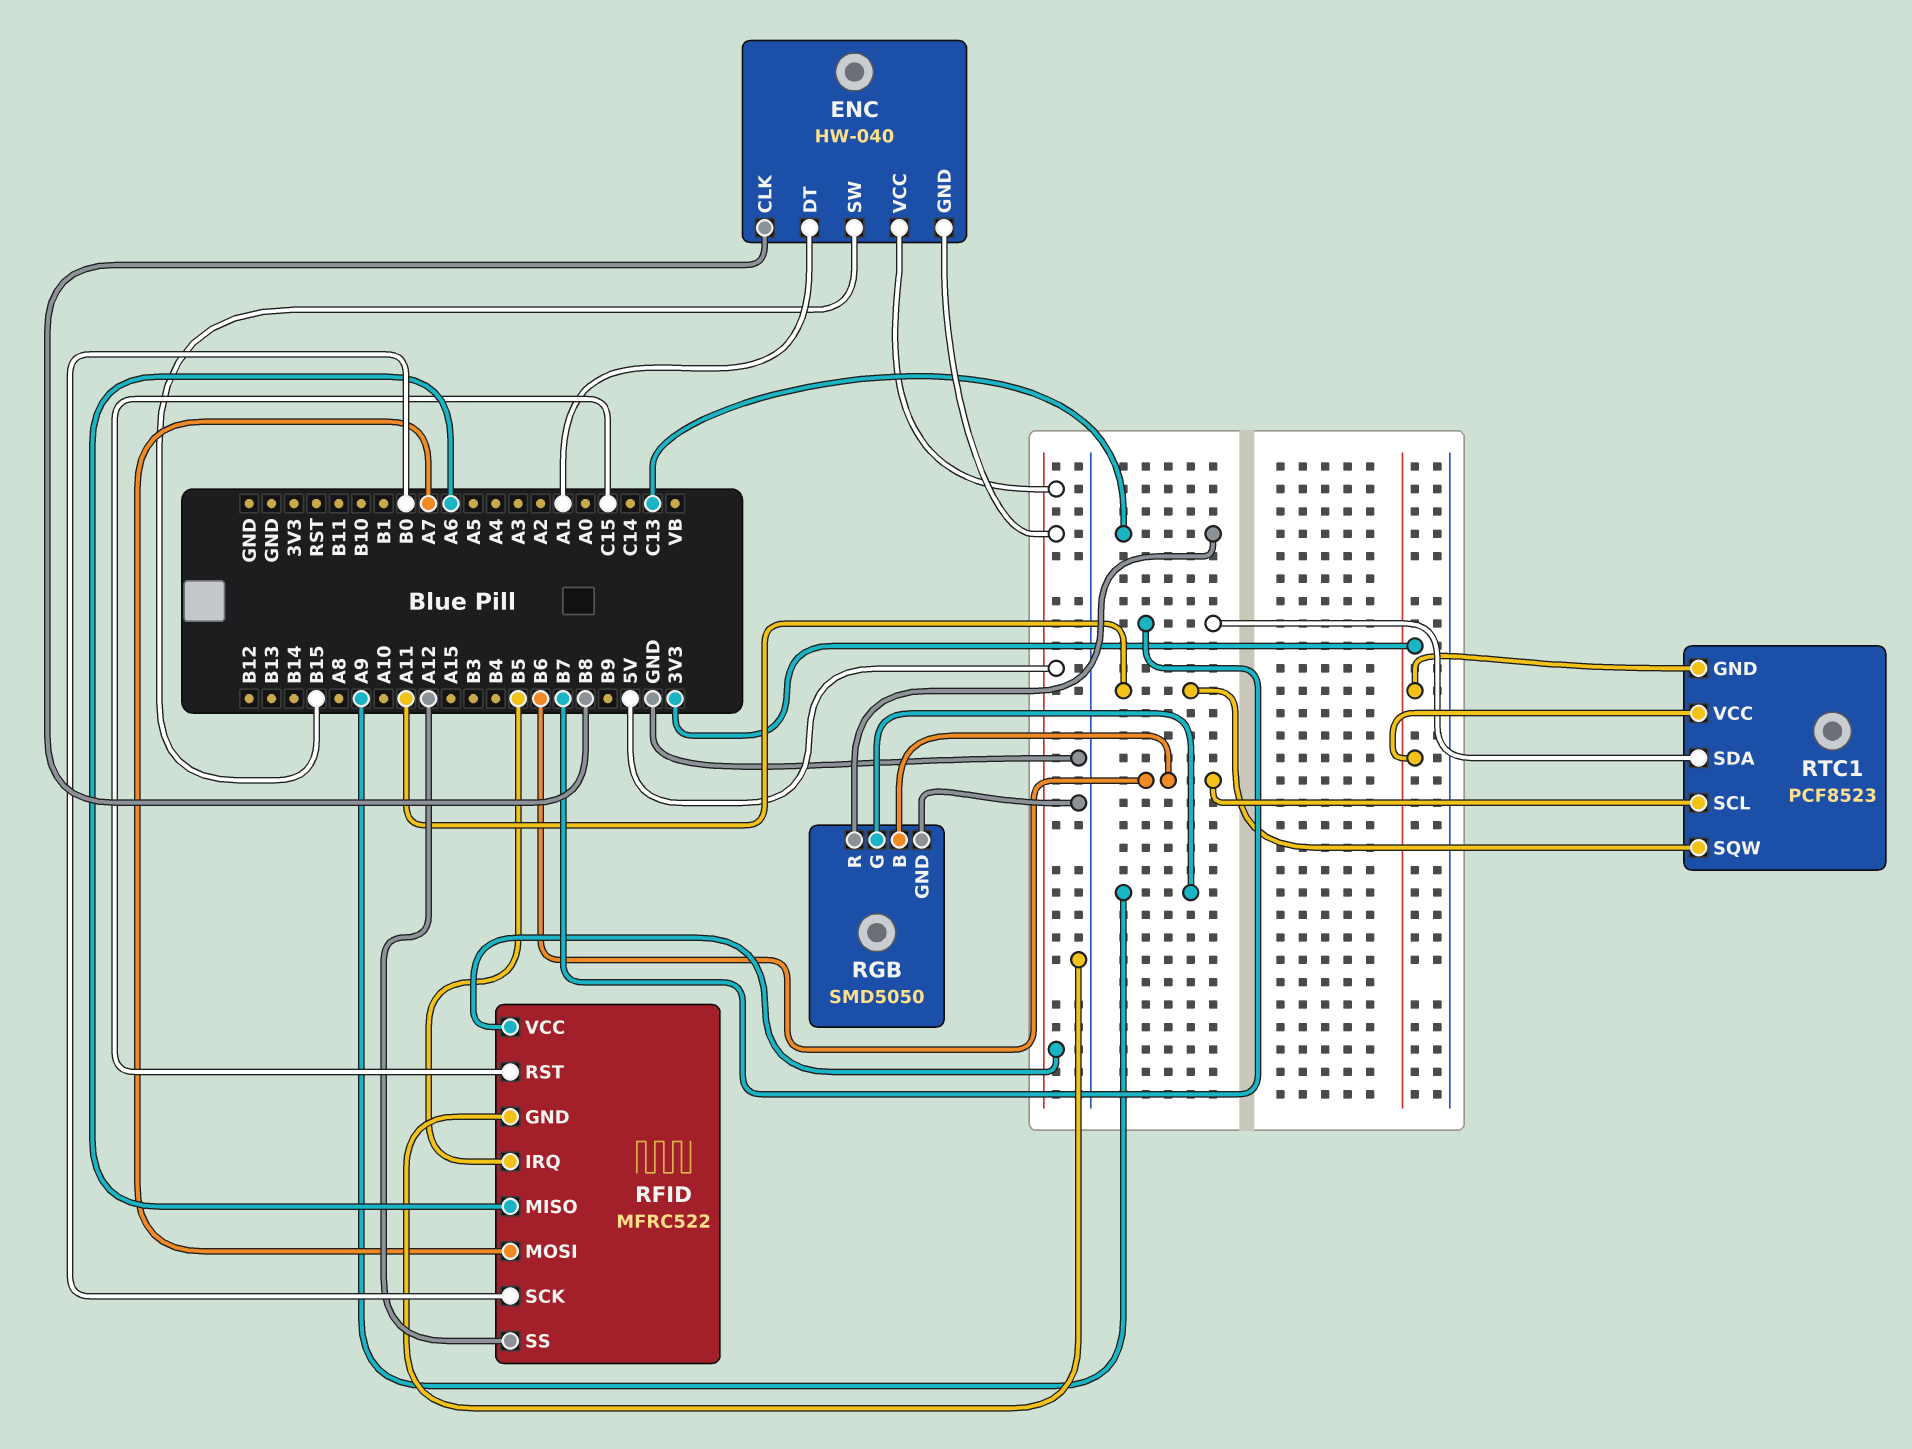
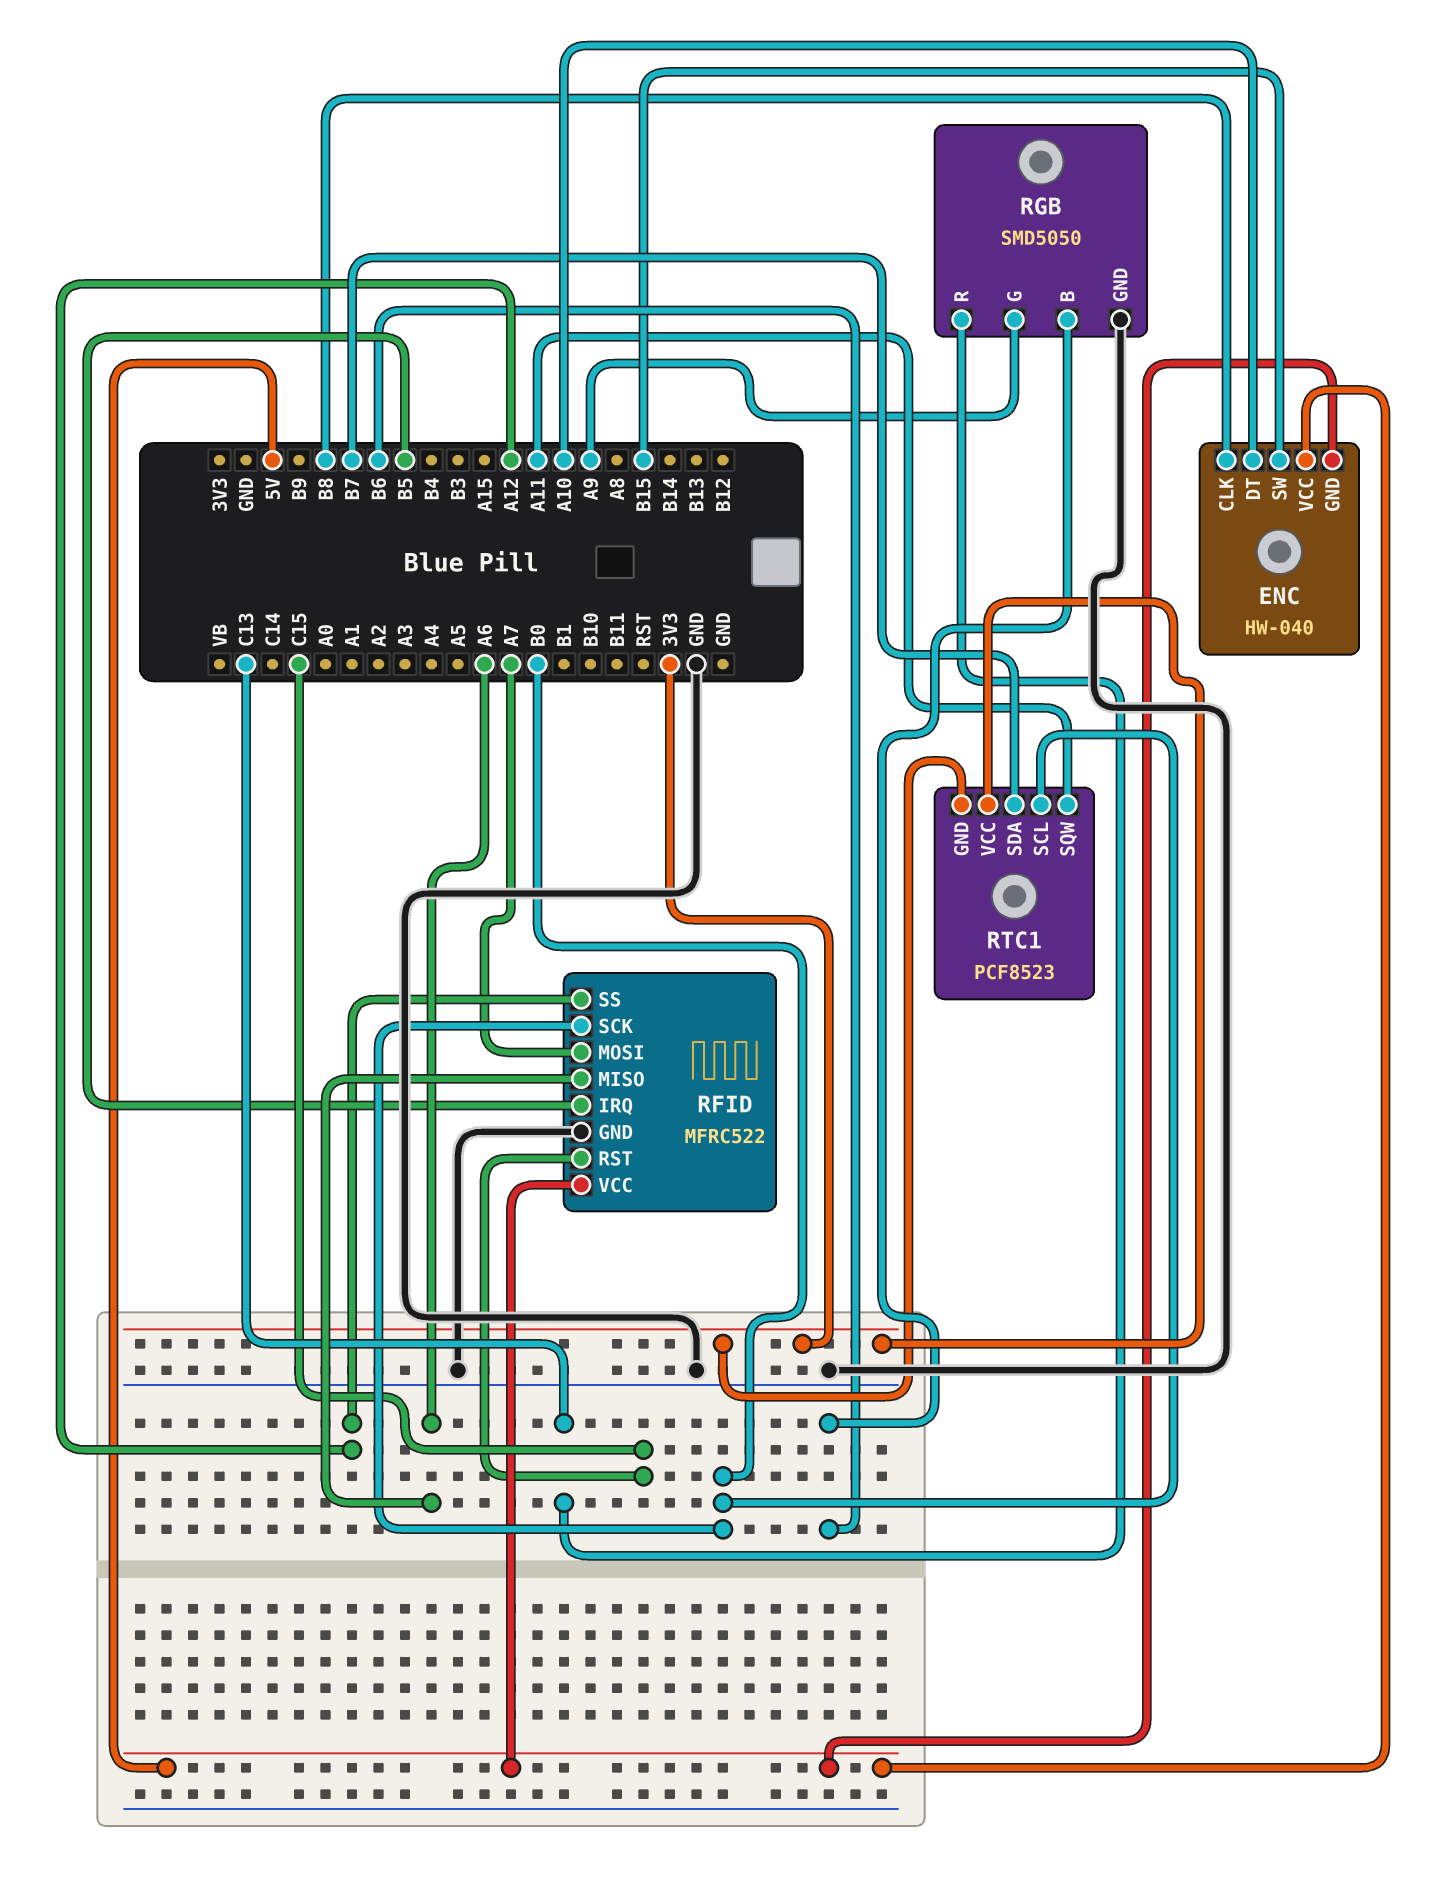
ENC pin DT: A1 -> A10
RTC1 pin SCL: B6 -> B0

